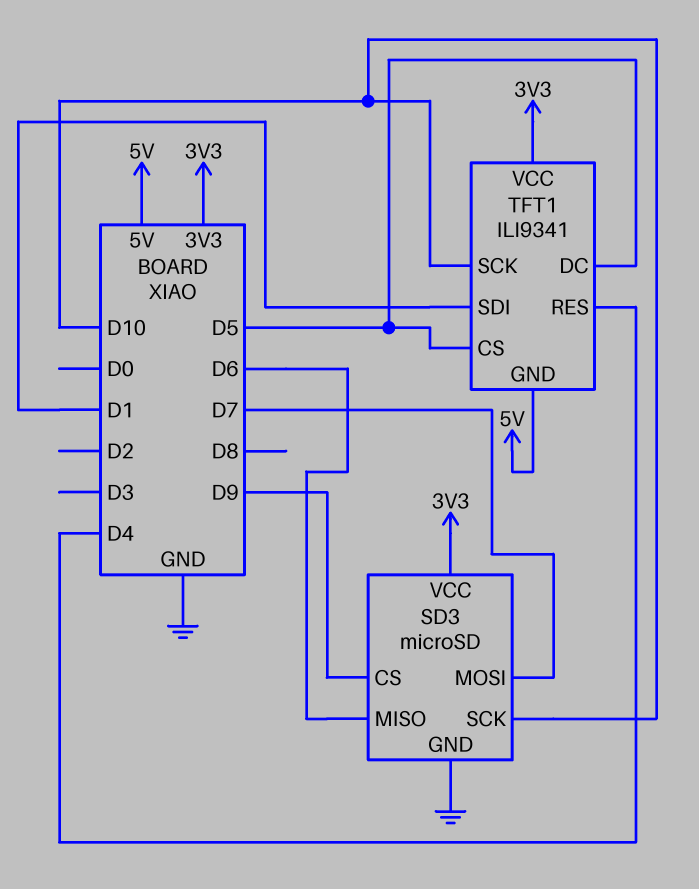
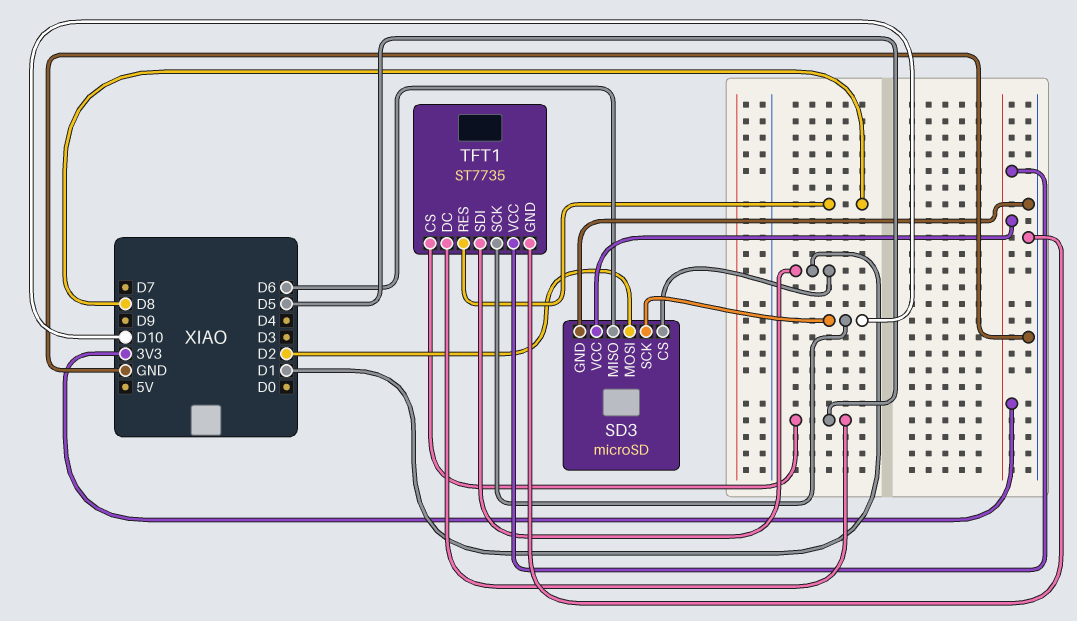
SD3 pin CS: D9 -> D1
SD3 pin MOSI: D7 -> D2
TFT1: ILI9341 -> ST7735
TFT1 pin GND: 5V -> GND
TFT1 pin RES: D4 -> D8

